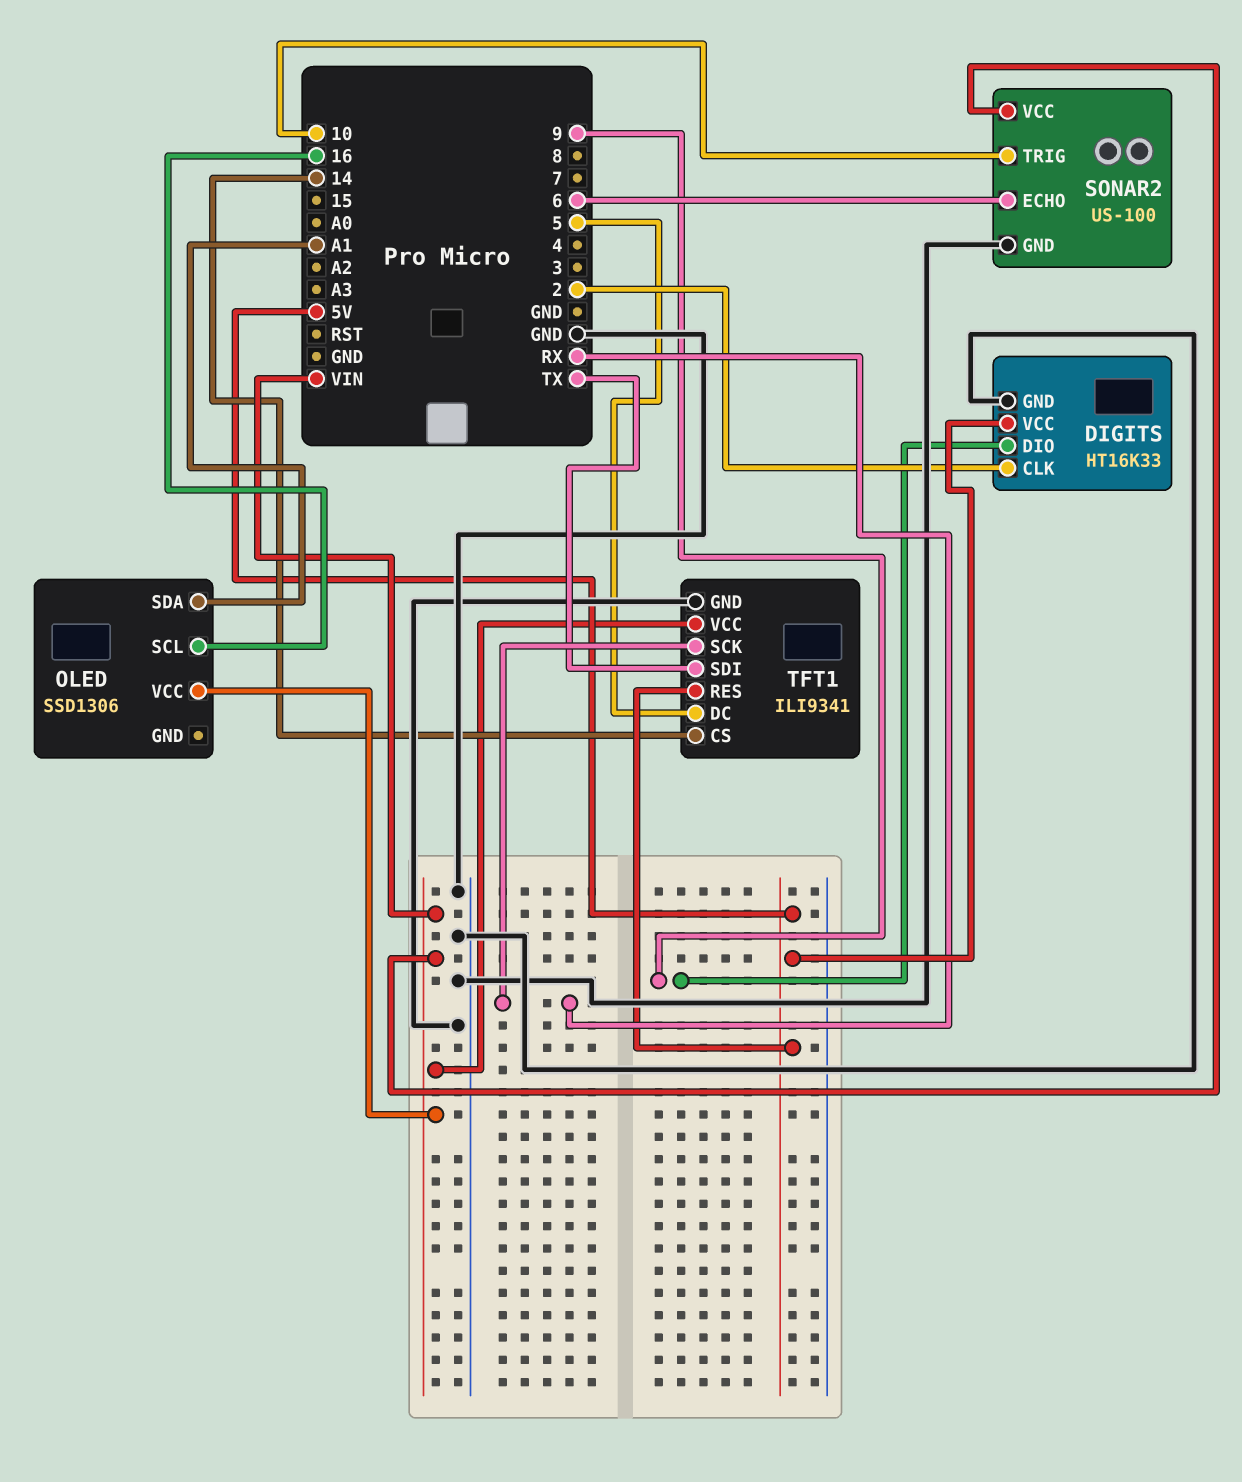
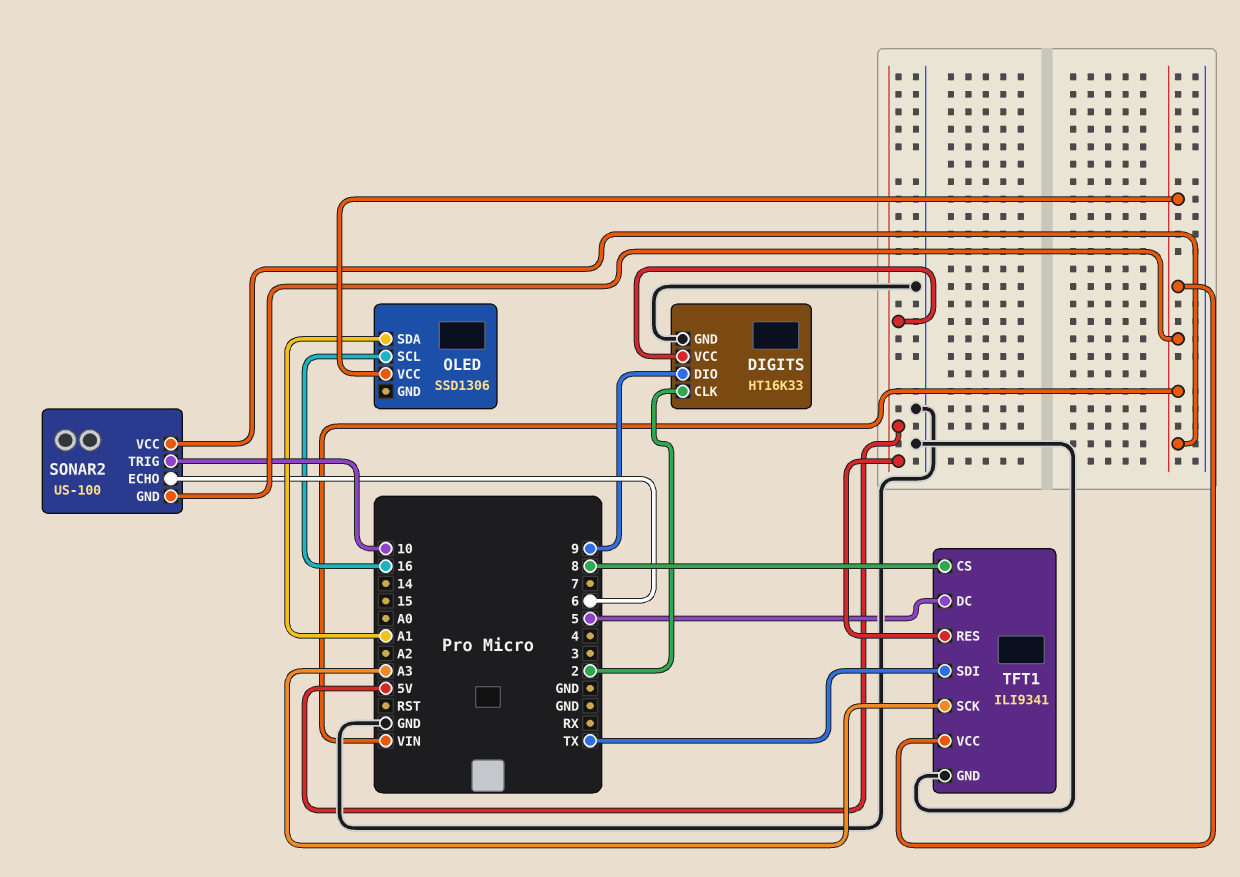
SONAR2 pin GND: GND -> VIN
TFT1 pin CS: 14 -> 8
TFT1 pin SCK: RX -> A3

